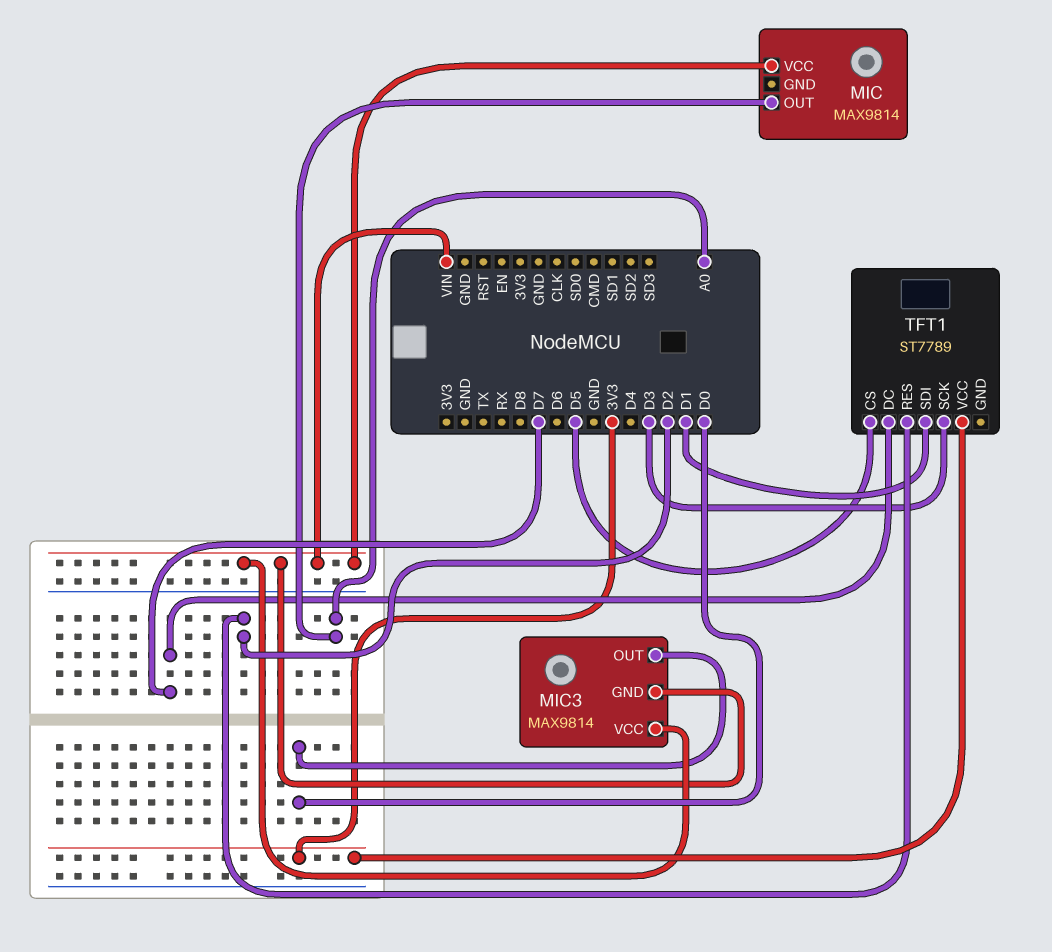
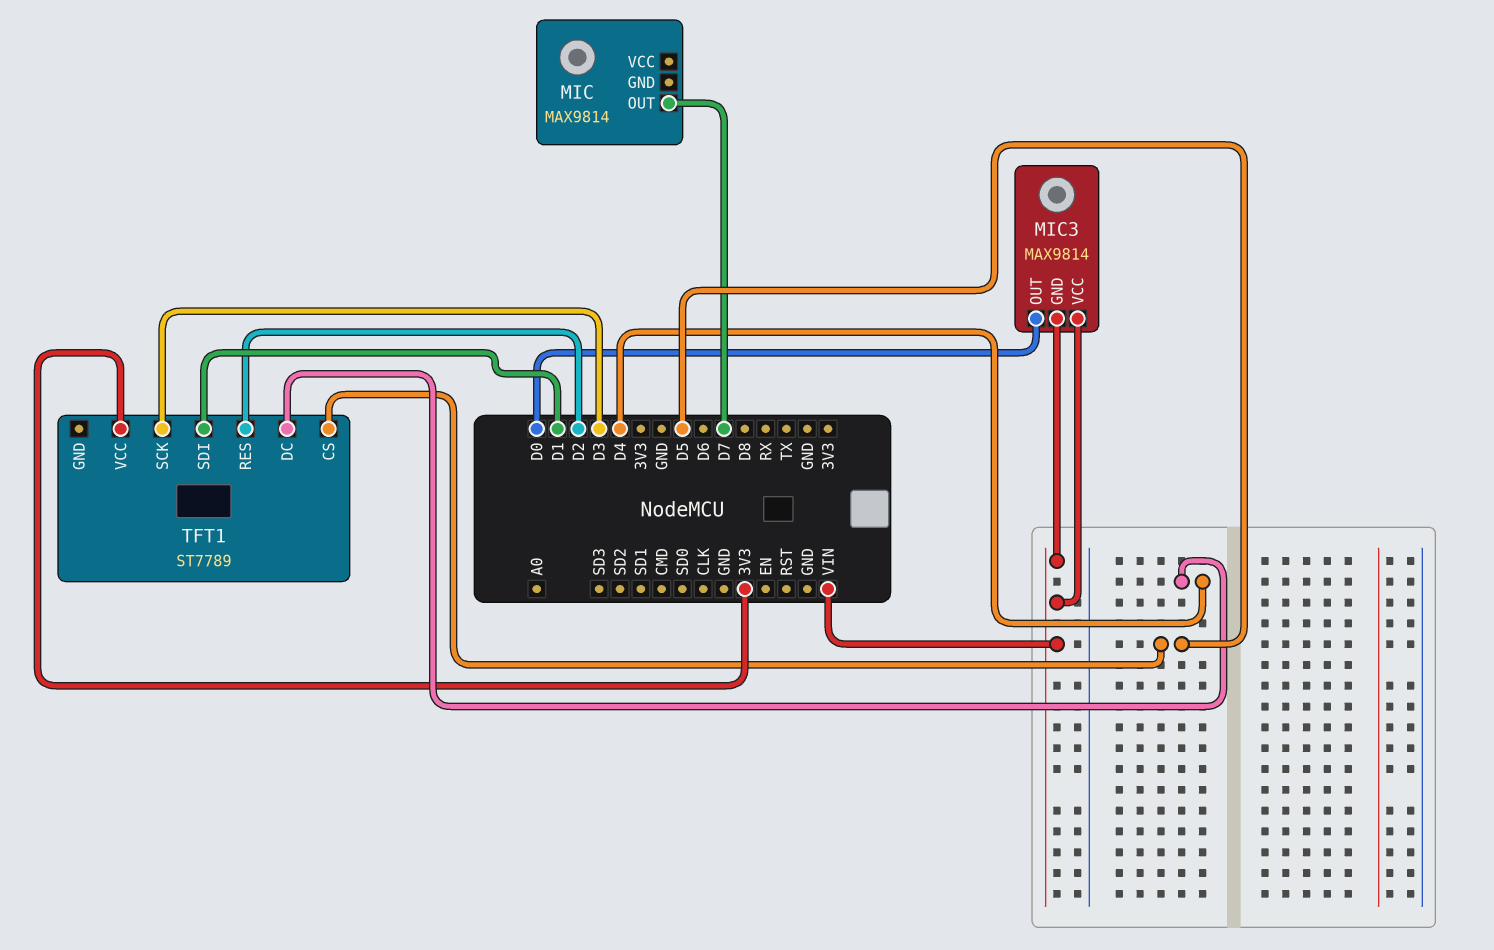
MIC pin OUT: A0 -> D7
MIC pin VCC: VIN -> none
TFT1 pin DC: D7 -> D4

